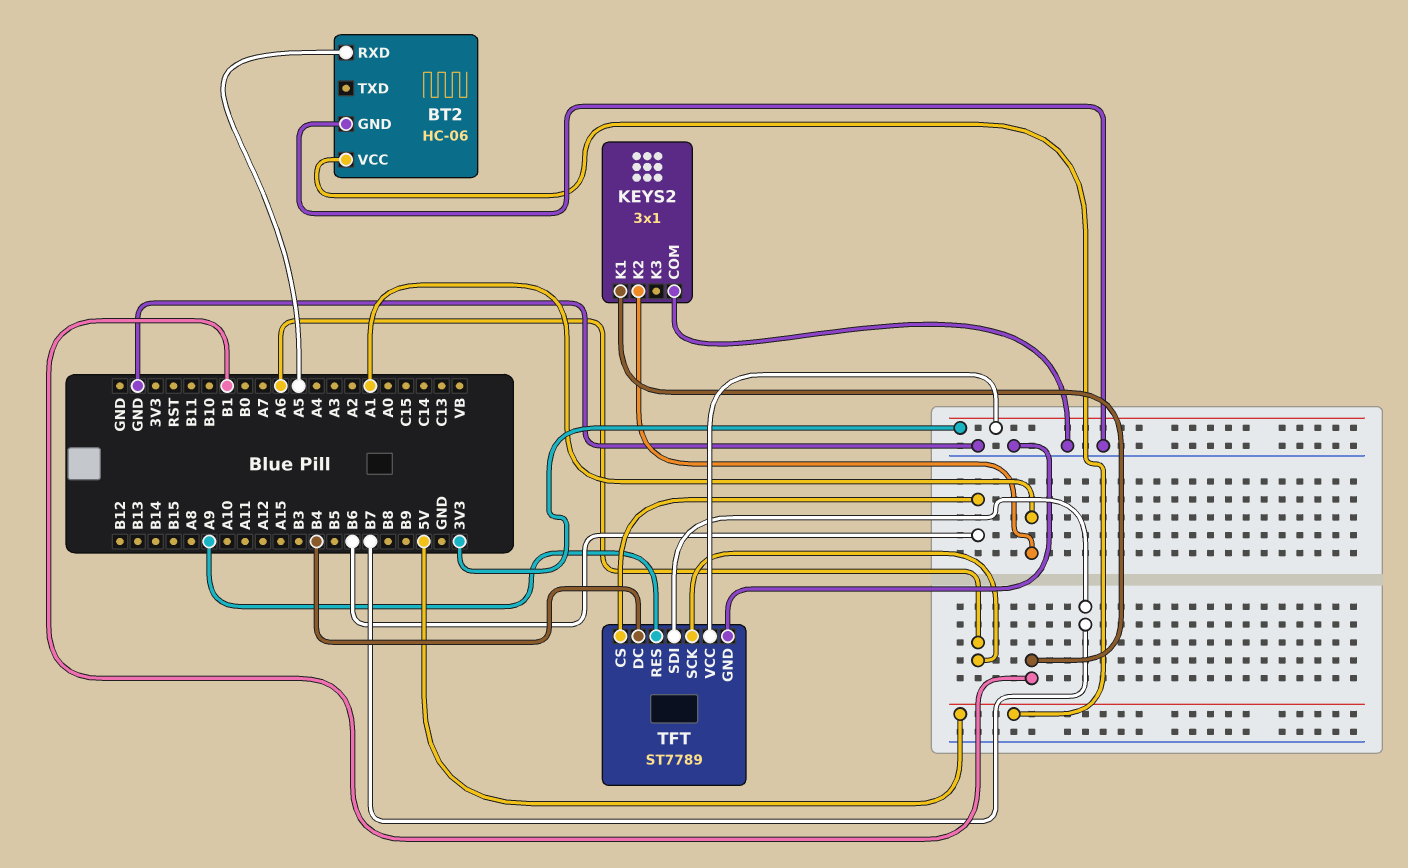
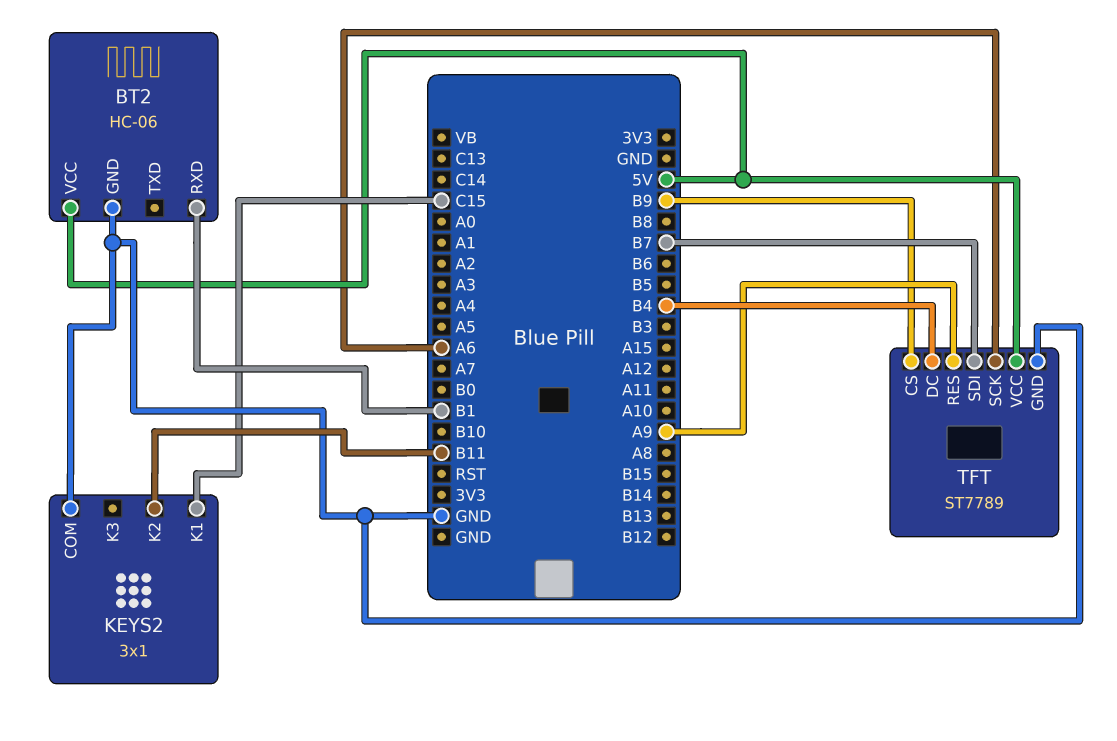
BT2 pin RXD: A5 -> B1
KEYS2 pin K1: B1 -> C15
KEYS2 pin K2: A1 -> B11
TFT pin CS: B6 -> B9
TFT pin VCC: 3V3 -> 5V

